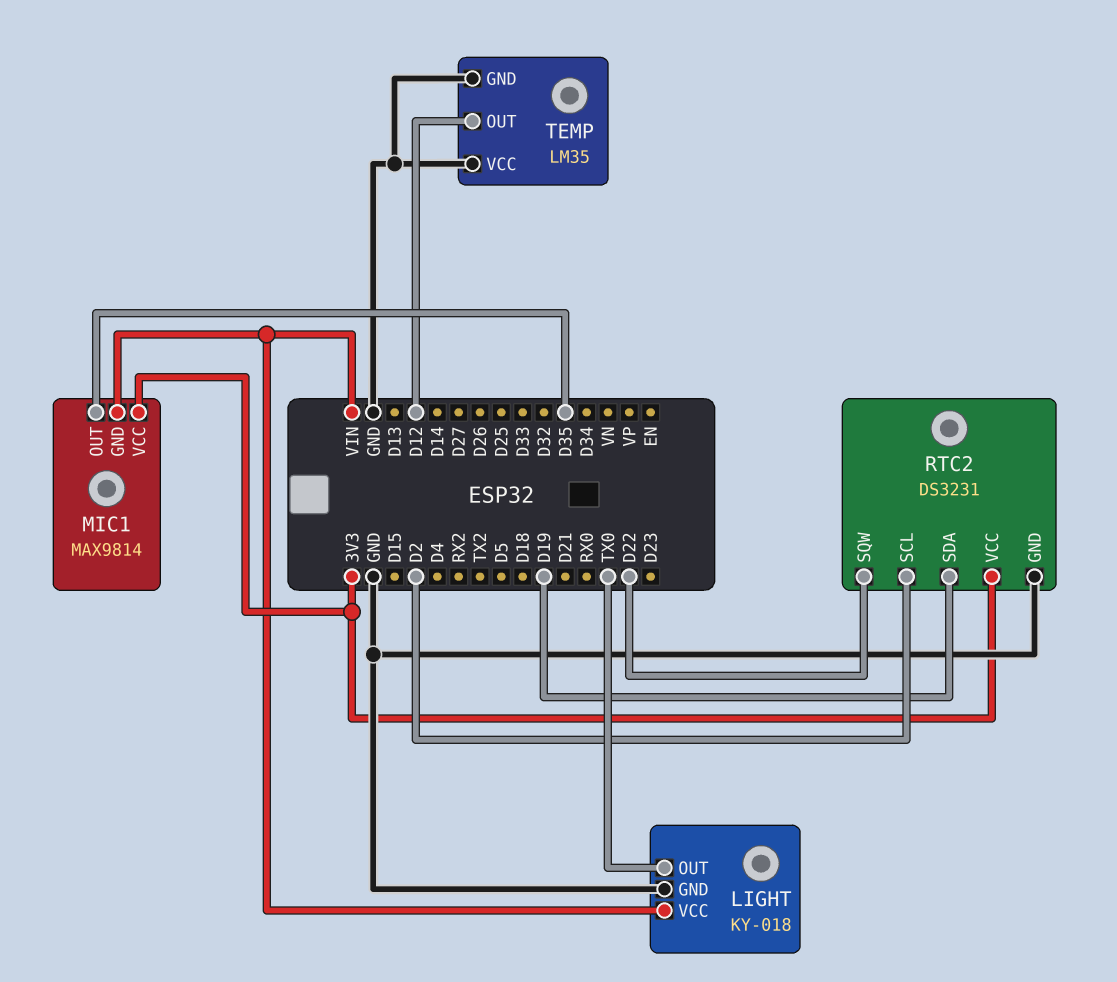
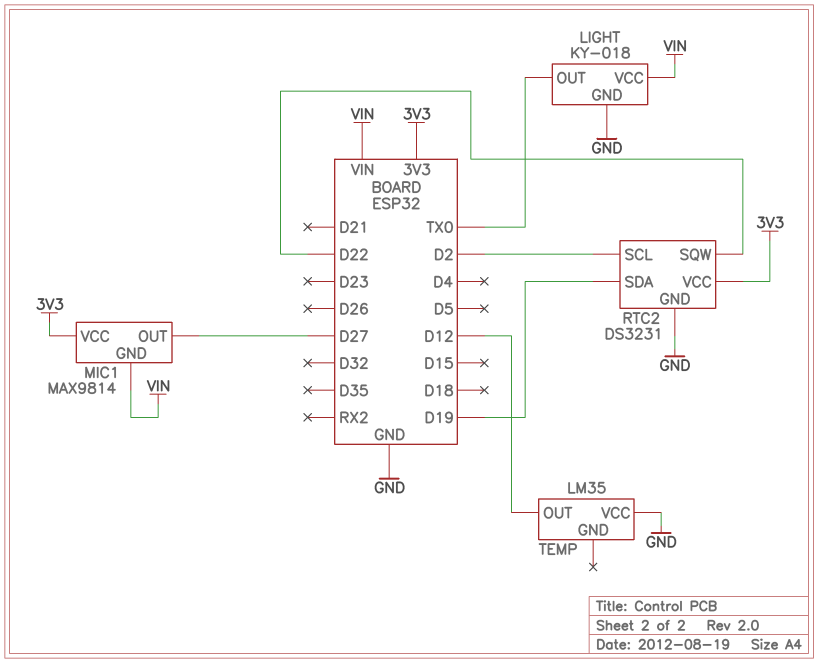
MIC1 pin OUT: D35 -> D27
TEMP pin GND: GND -> none

